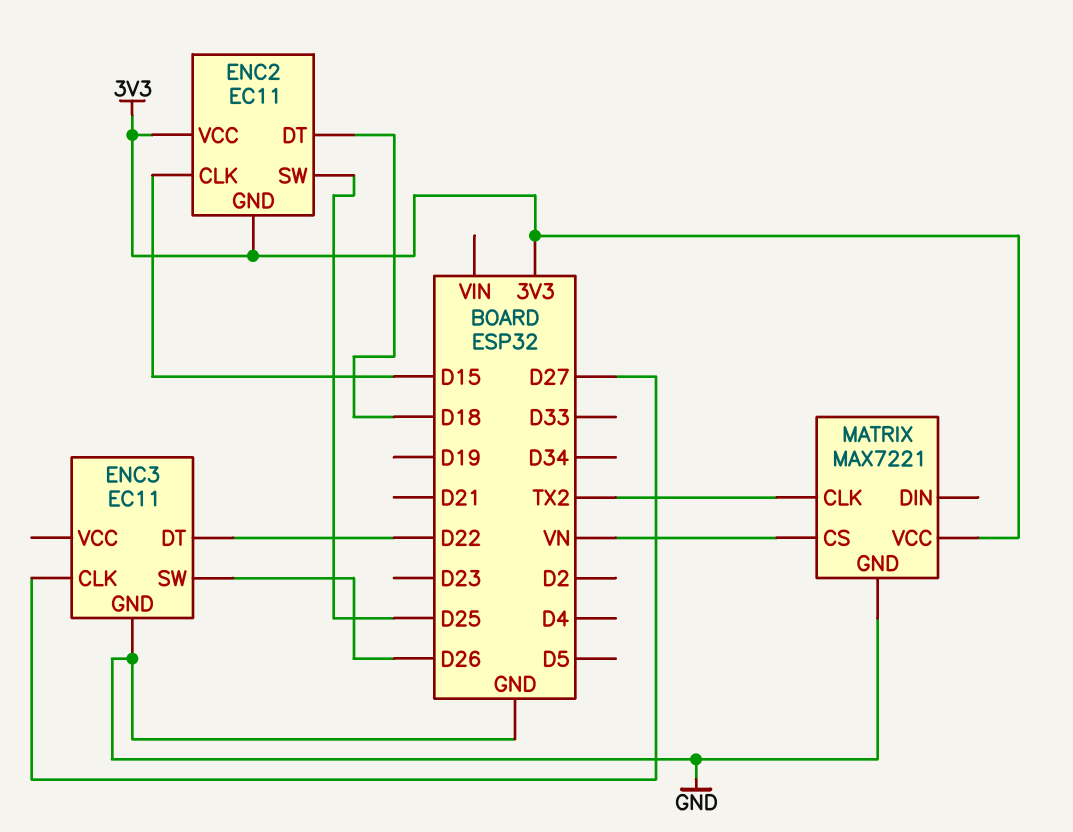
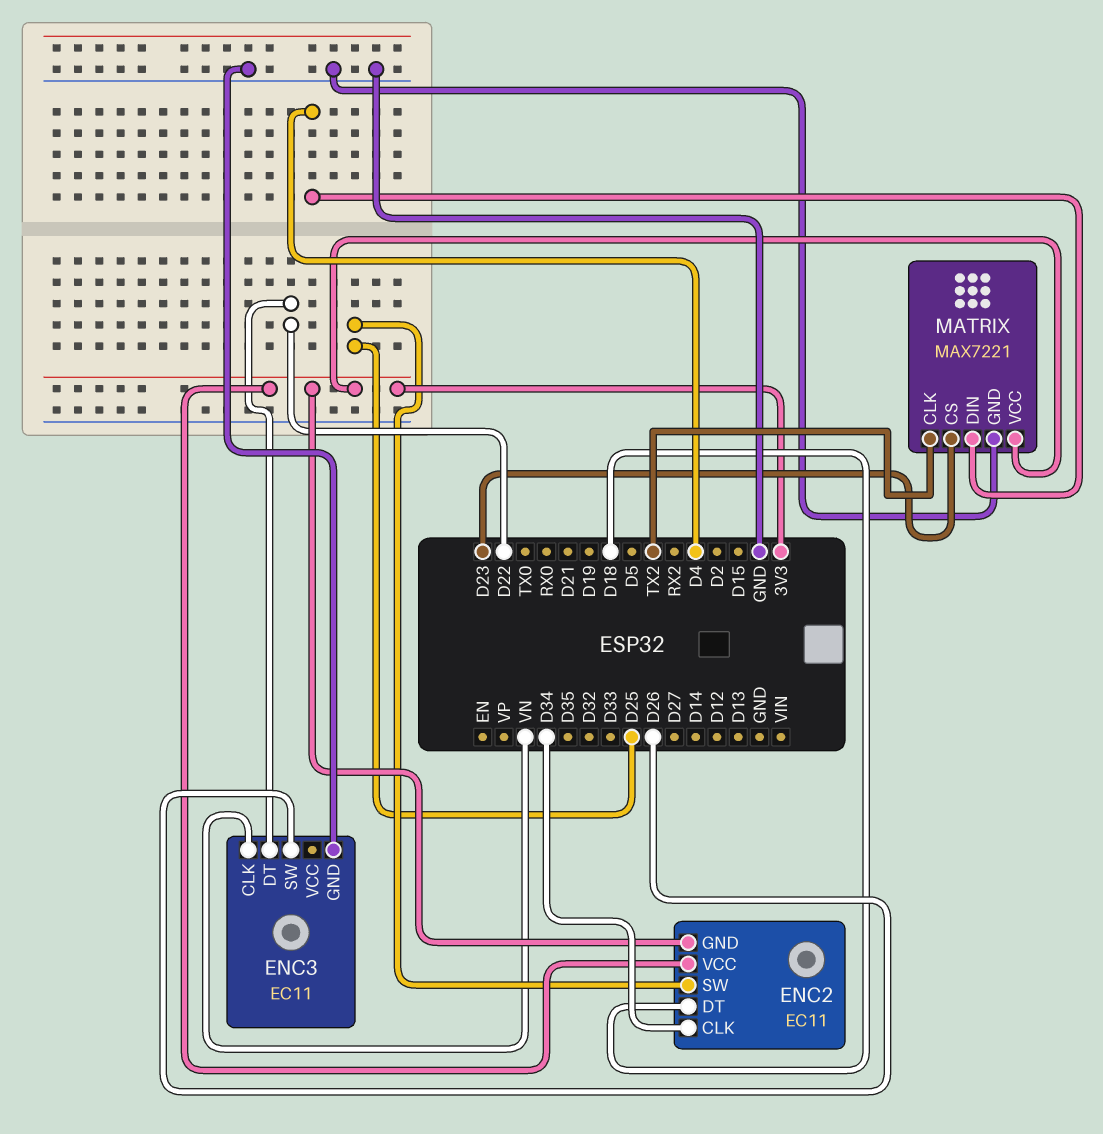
ENC2 pin CLK: D15 -> D34
ENC3 pin CLK: D27 -> VN
MATRIX pin CS: VN -> D23
MATRIX pin DIN: none -> D4

